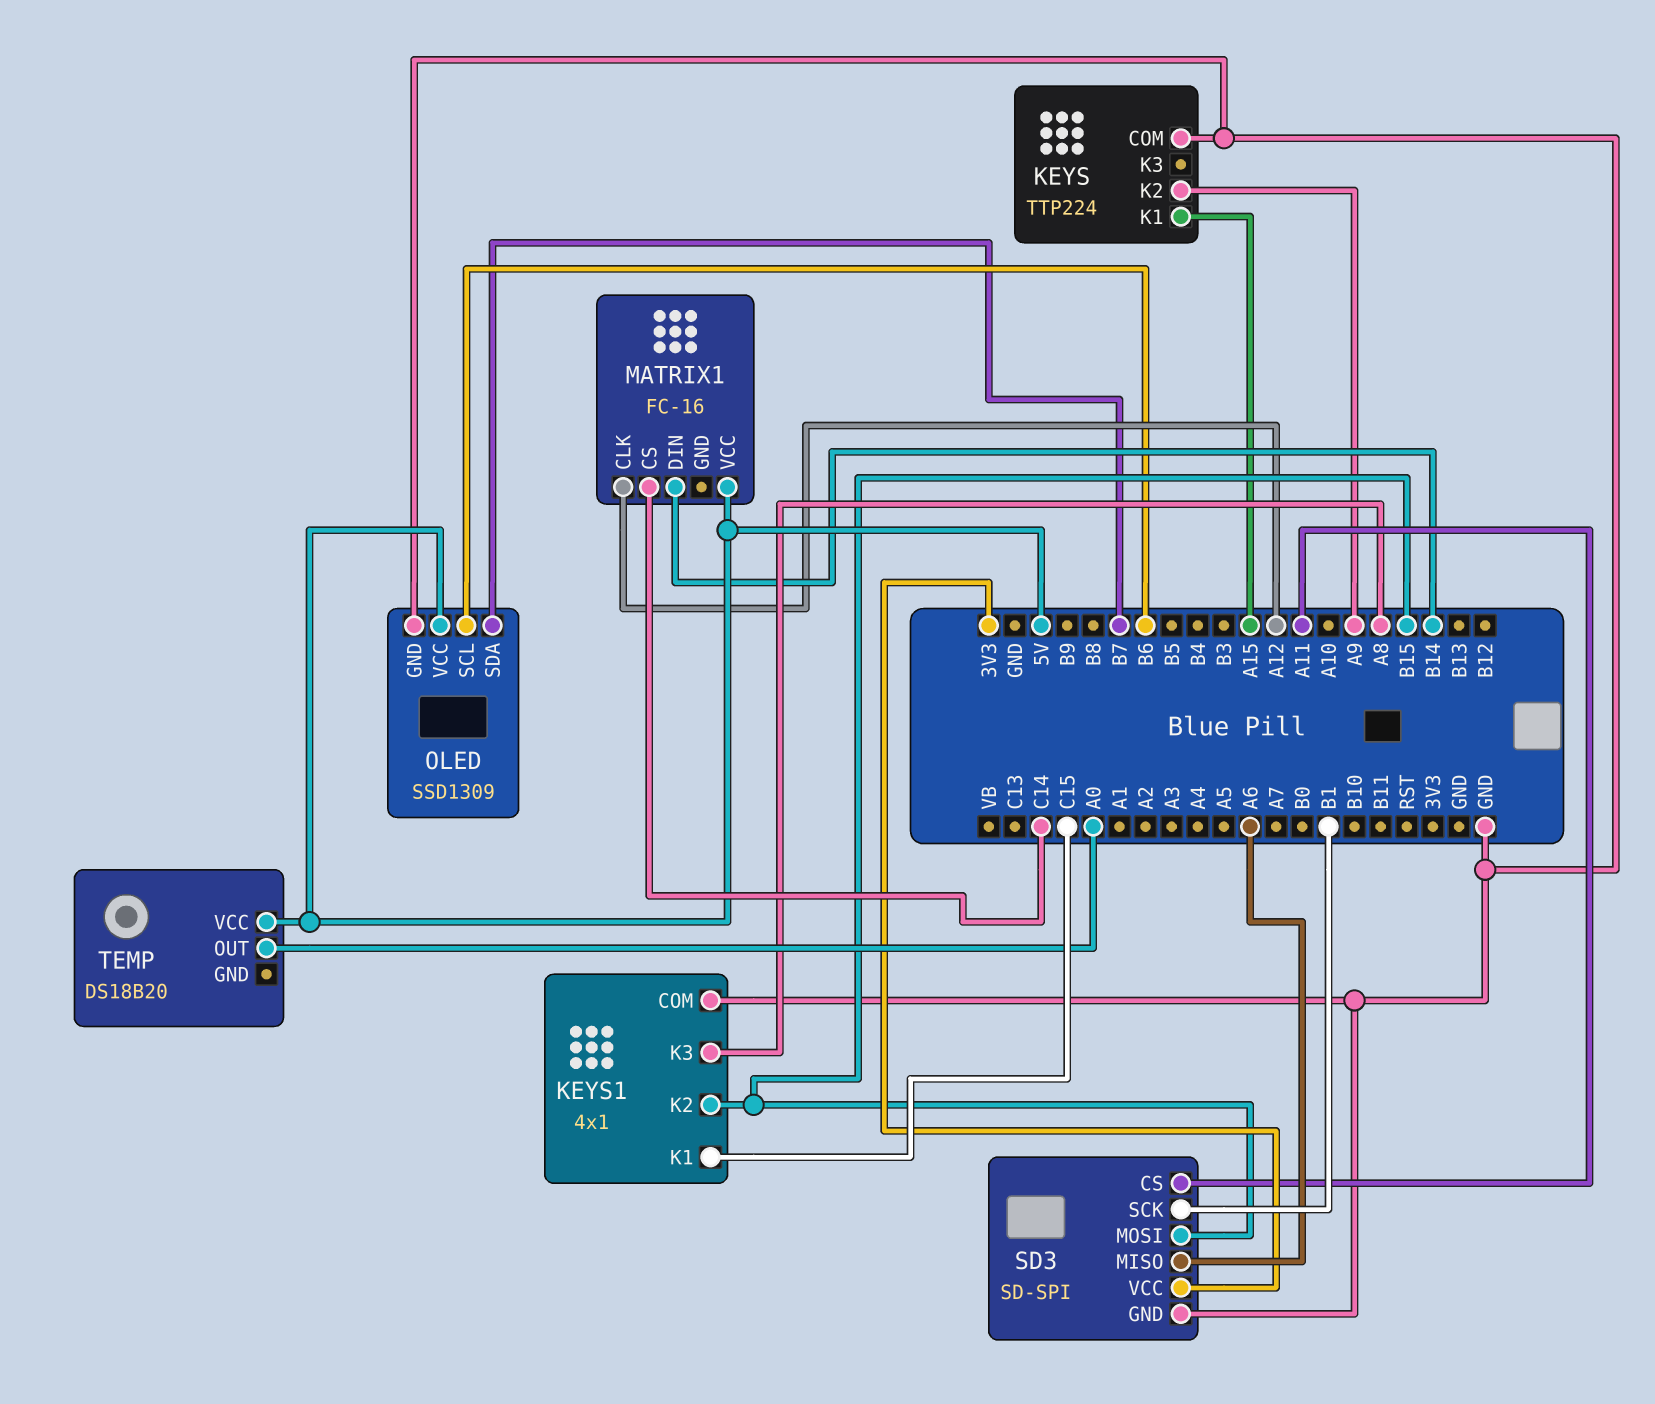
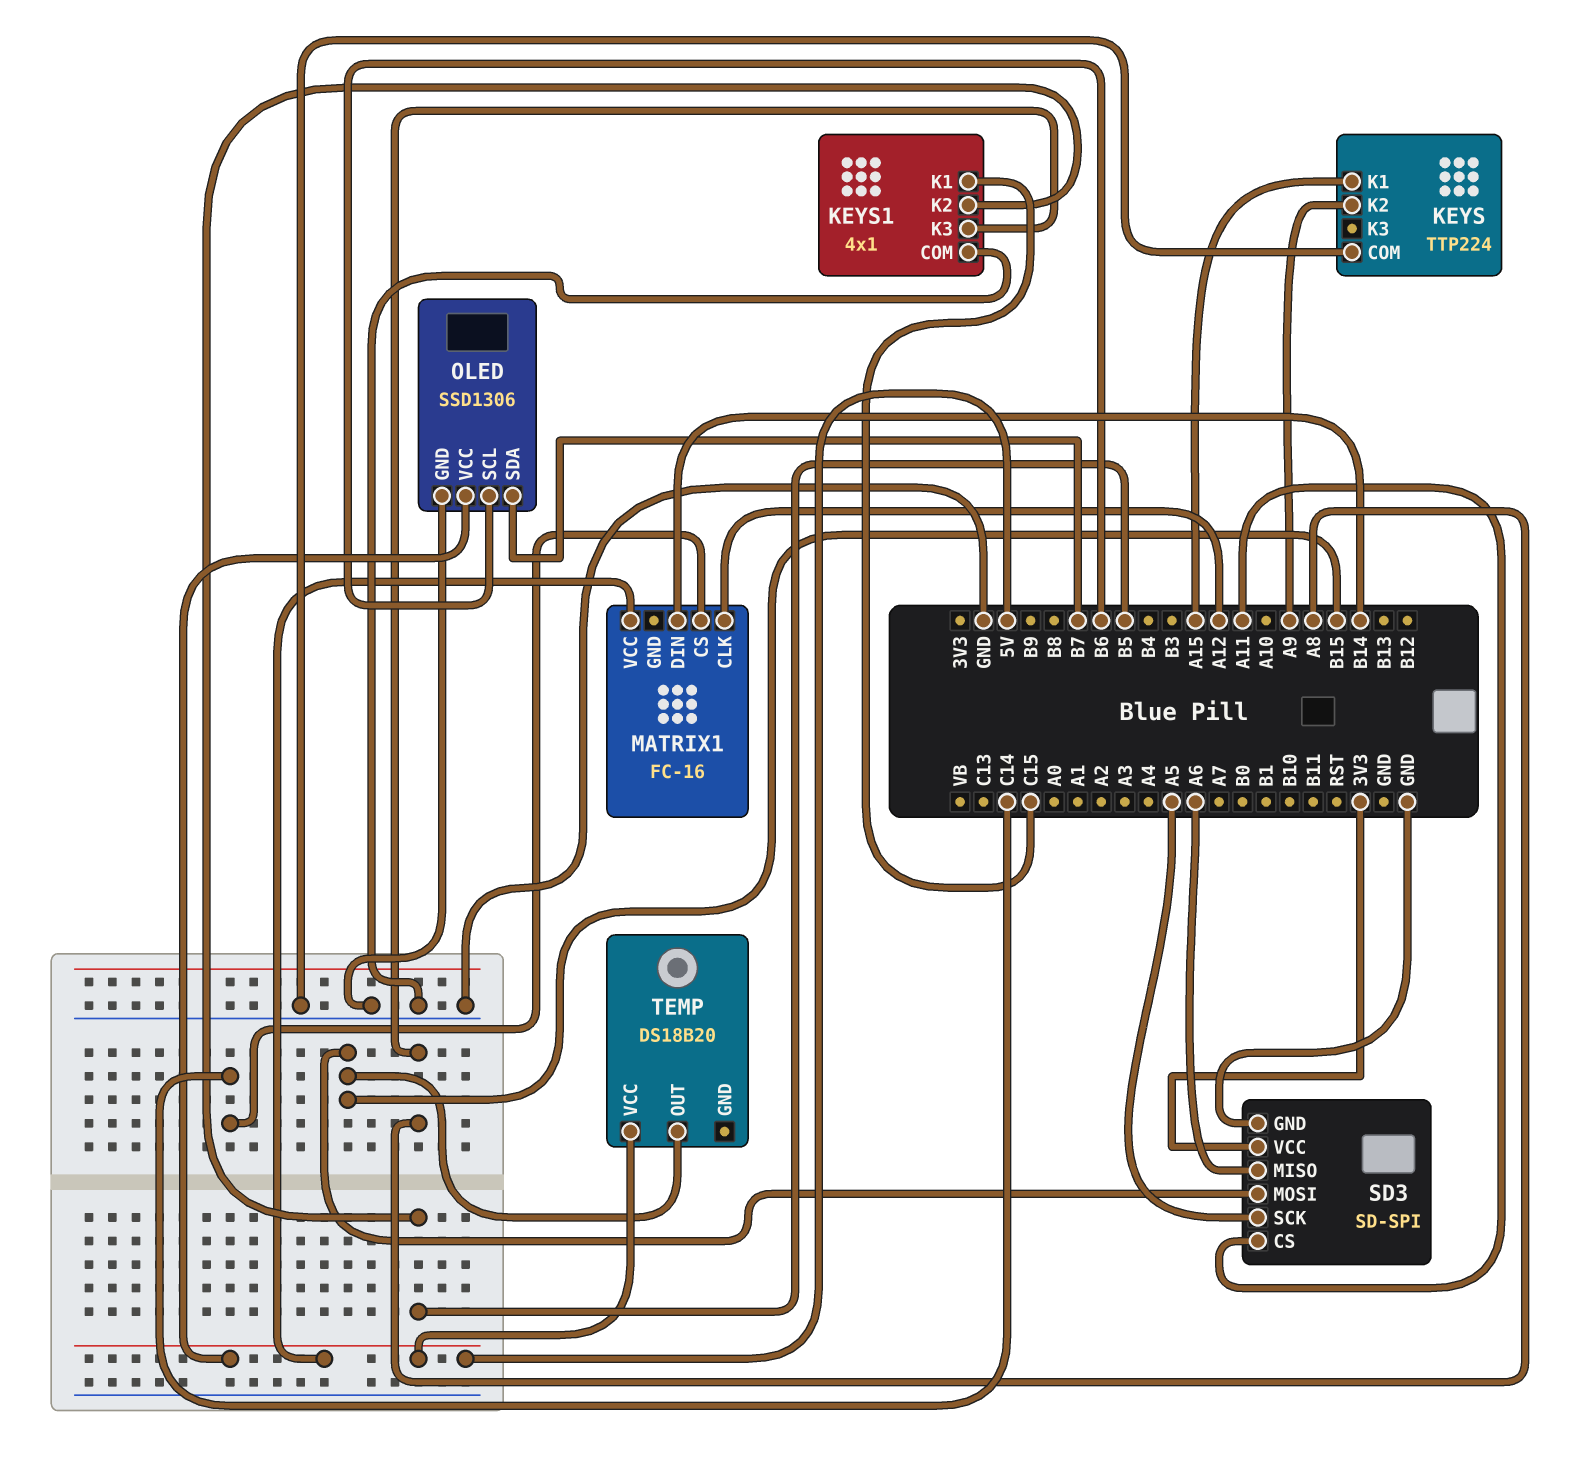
KEYS1 pin K2: B15 -> B5
OLED: SSD1309 -> SSD1306
SD3 pin SCK: B1 -> A5
TEMP pin OUT: A0 -> B15

